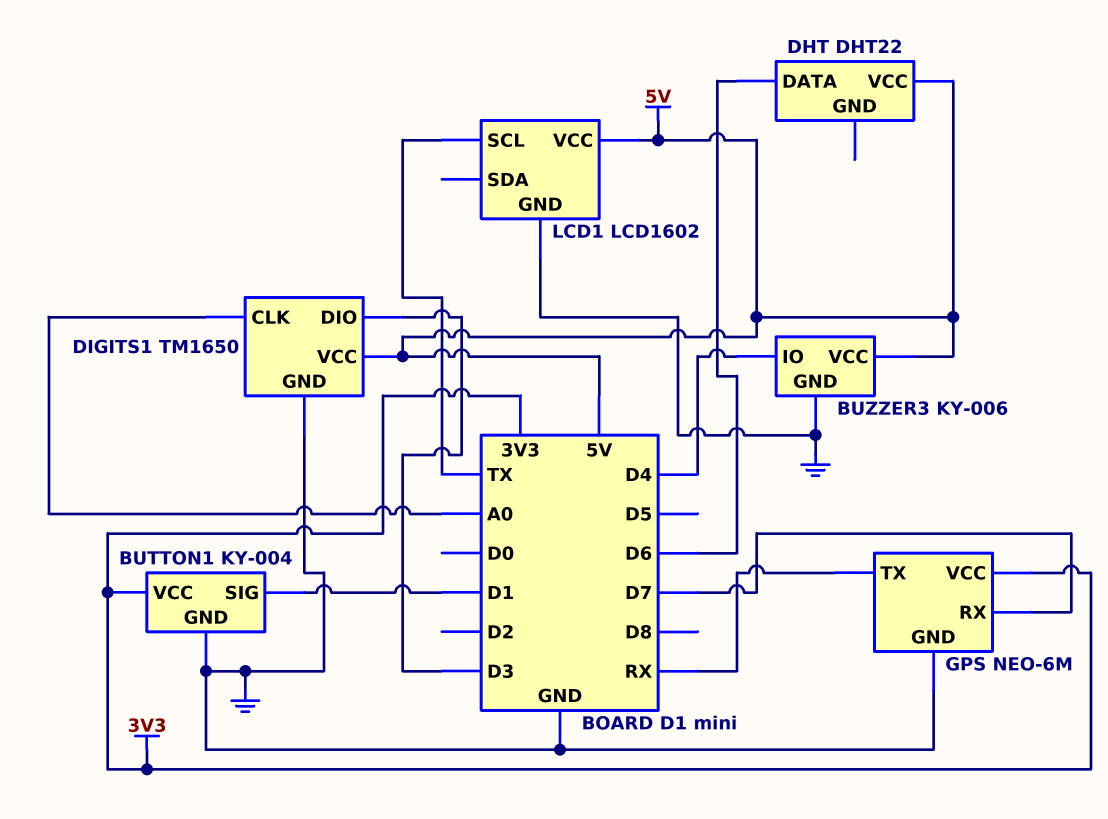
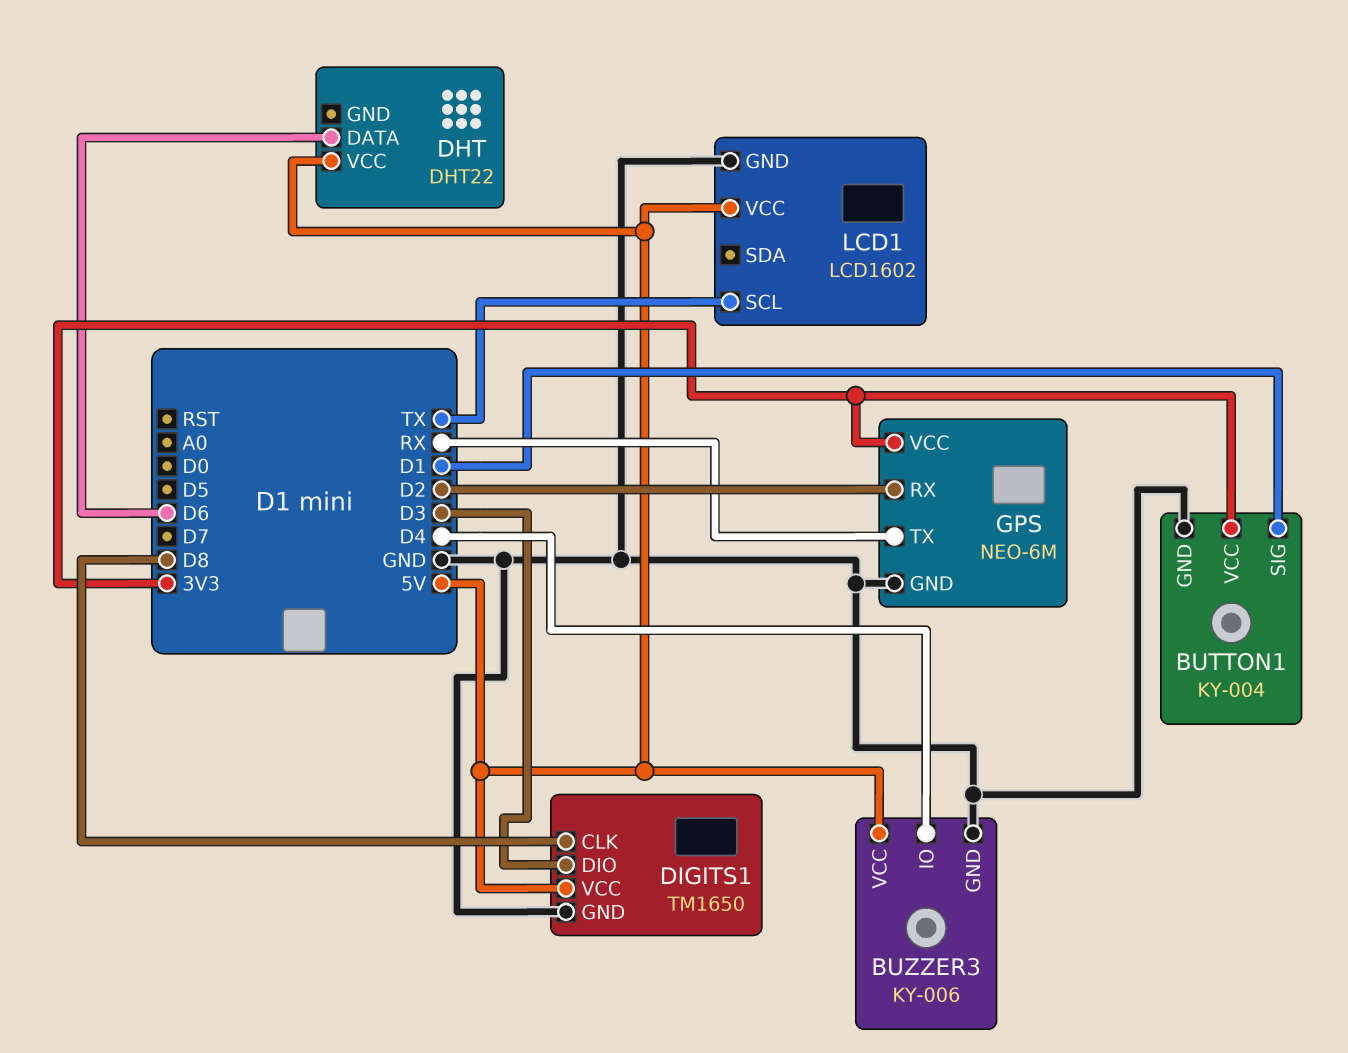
DIGITS1 pin CLK: A0 -> D8
GPS pin RX: D7 -> D2

